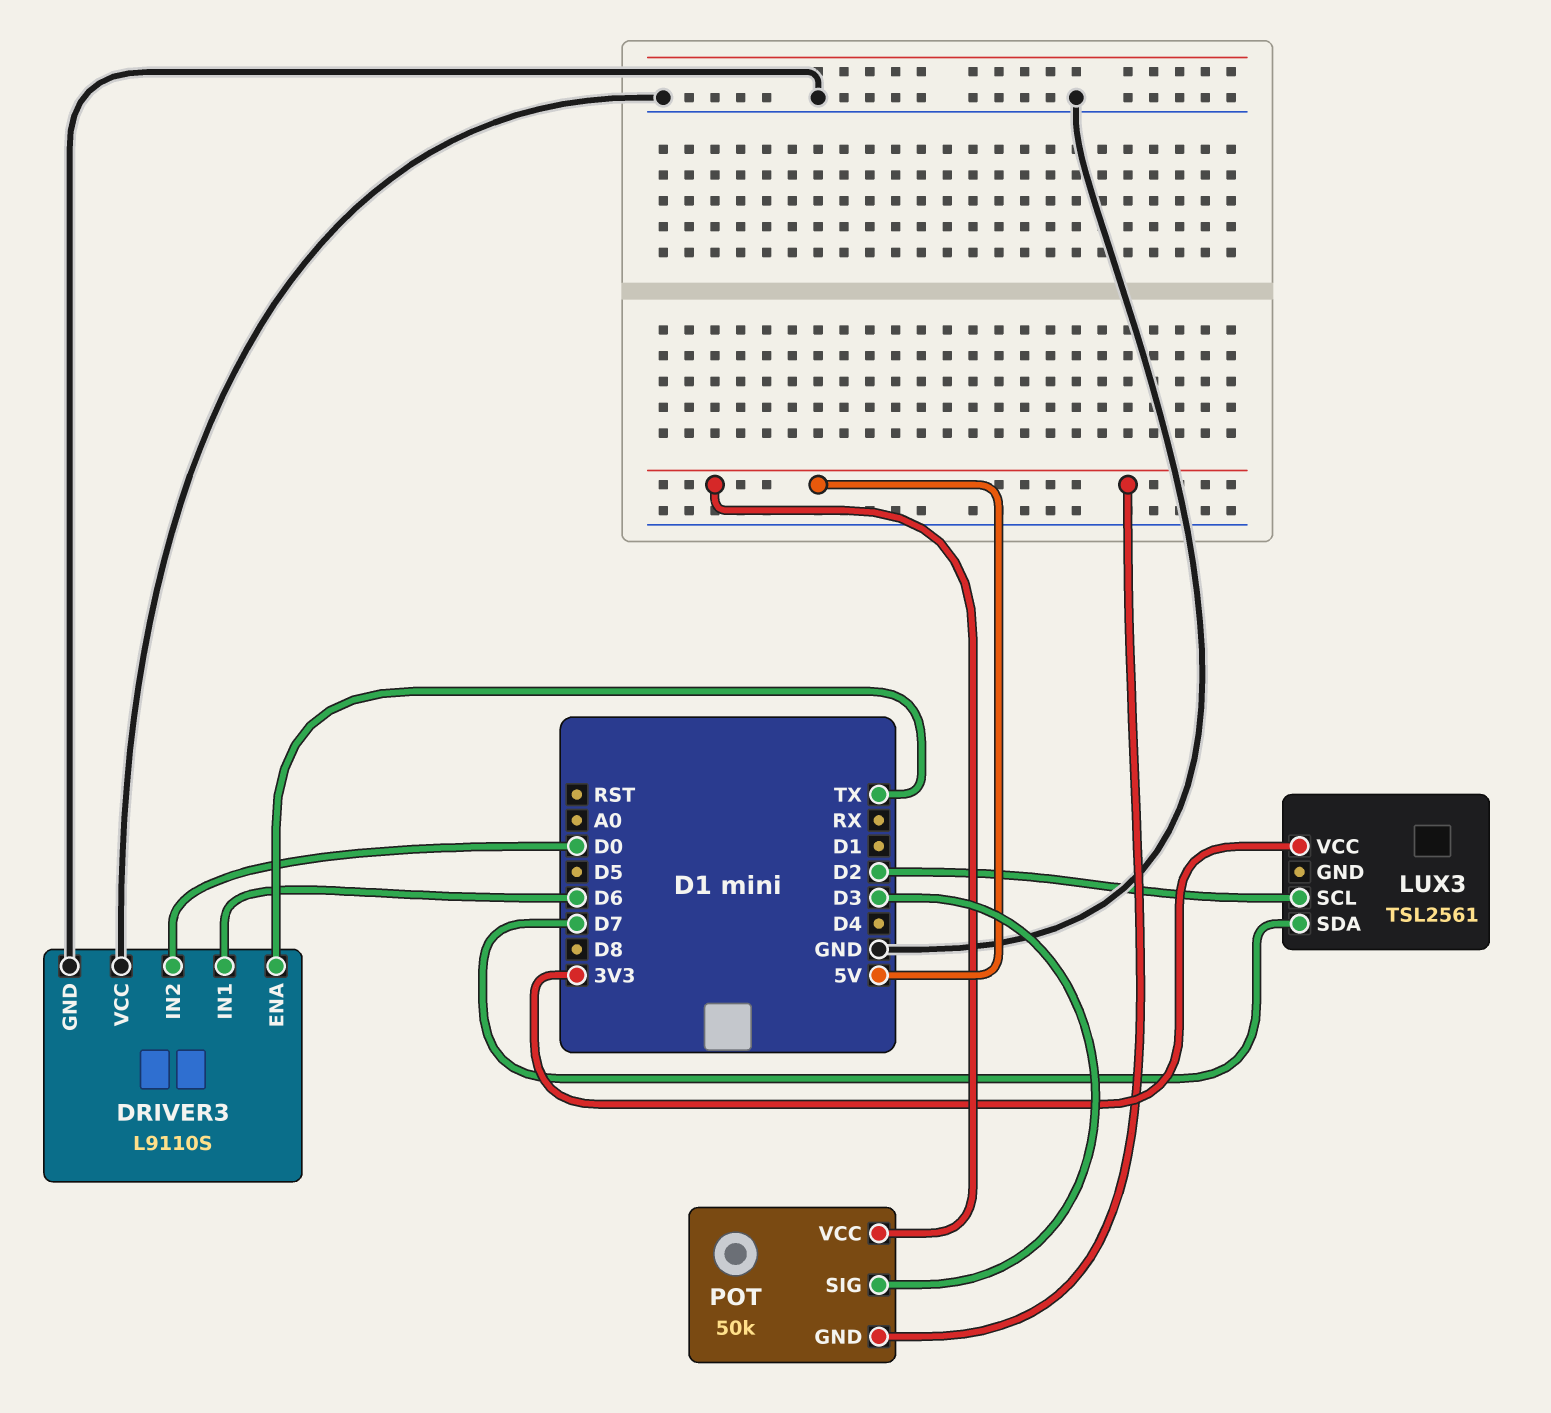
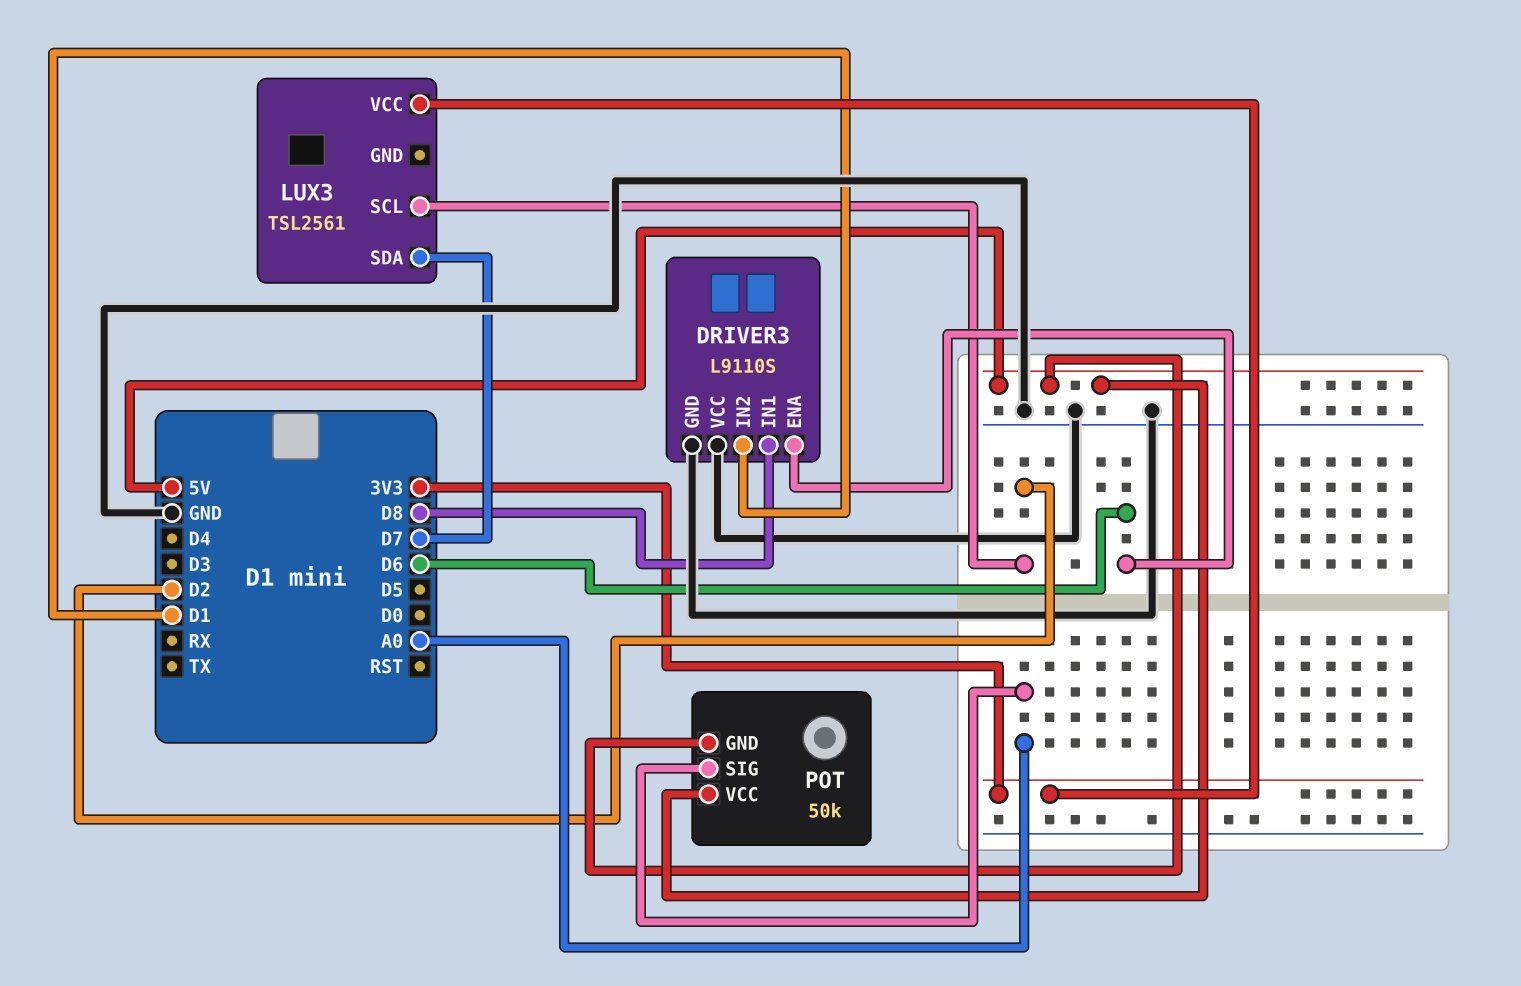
DRIVER3 pin ENA: TX -> D6
DRIVER3 pin IN1: D6 -> D8
DRIVER3 pin IN2: D0 -> D1
POT pin SIG: D3 -> A0

